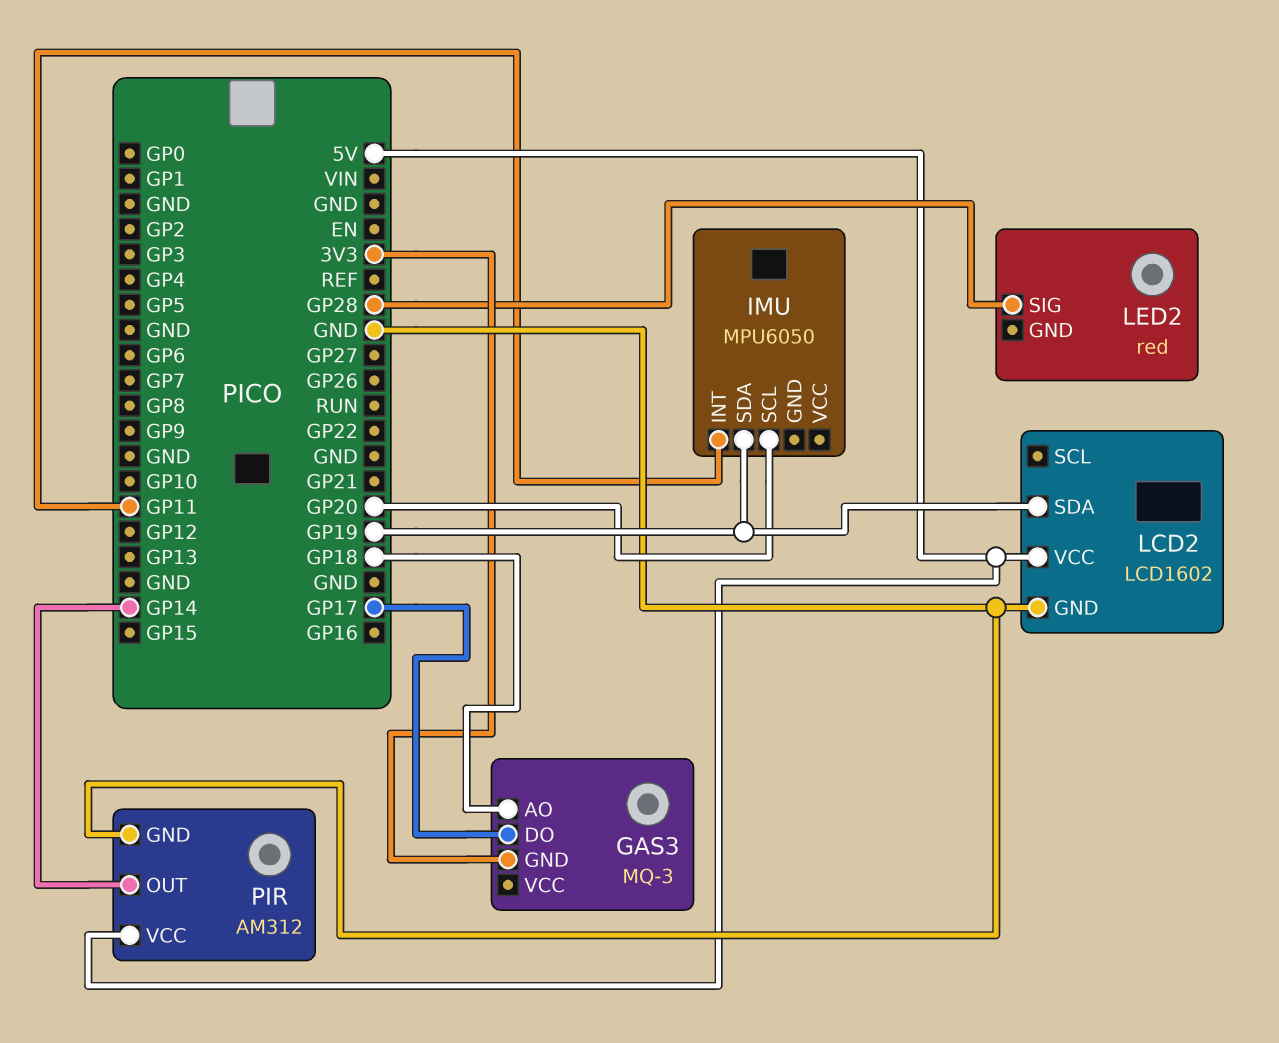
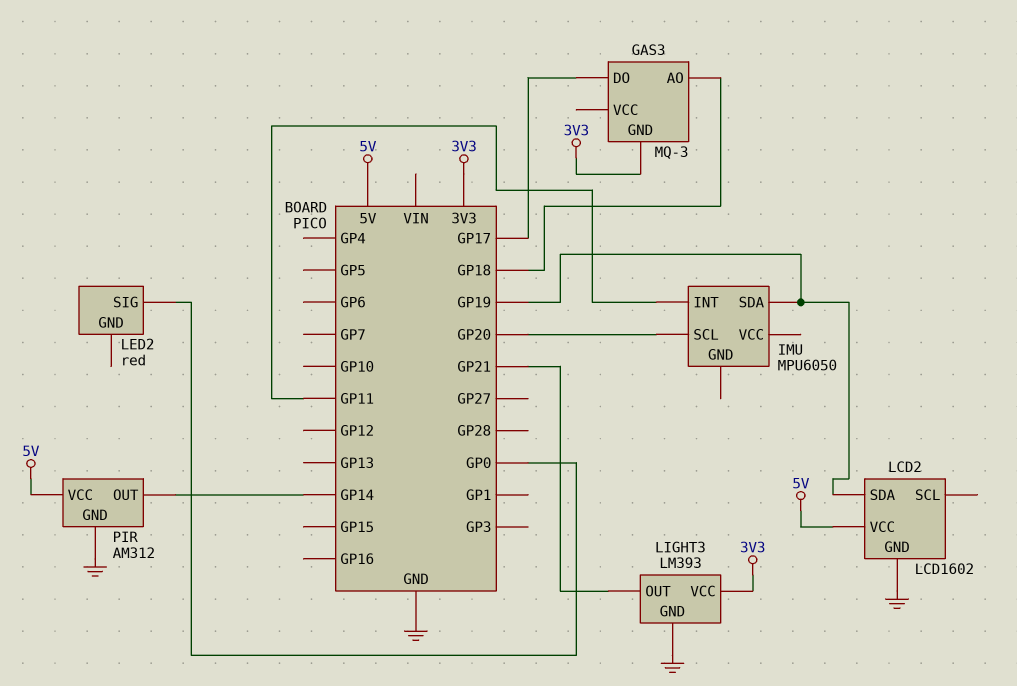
LED2 pin SIG: GP28 -> GP0
LIGHT3: none -> LM393
LIGHT3 pin GND: none -> GND
LIGHT3 pin OUT: none -> GP21
LIGHT3 pin VCC: none -> 3V3

